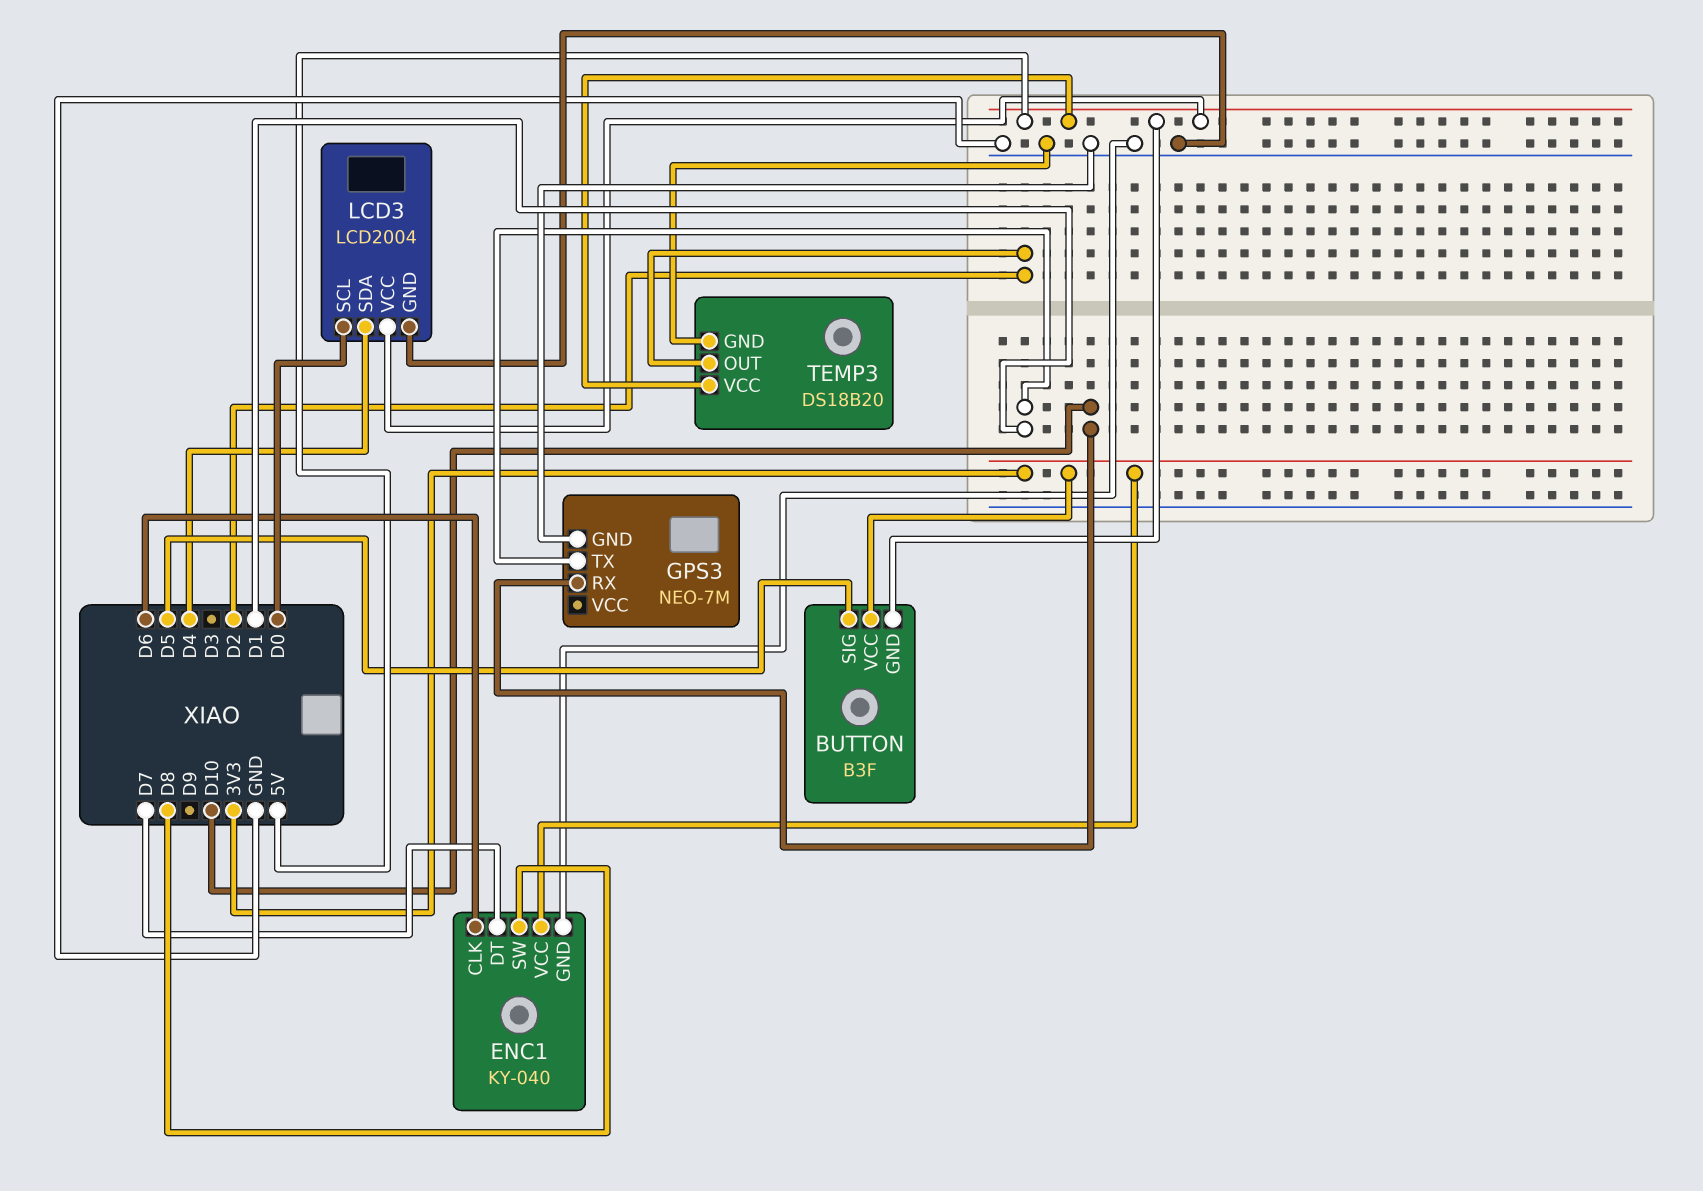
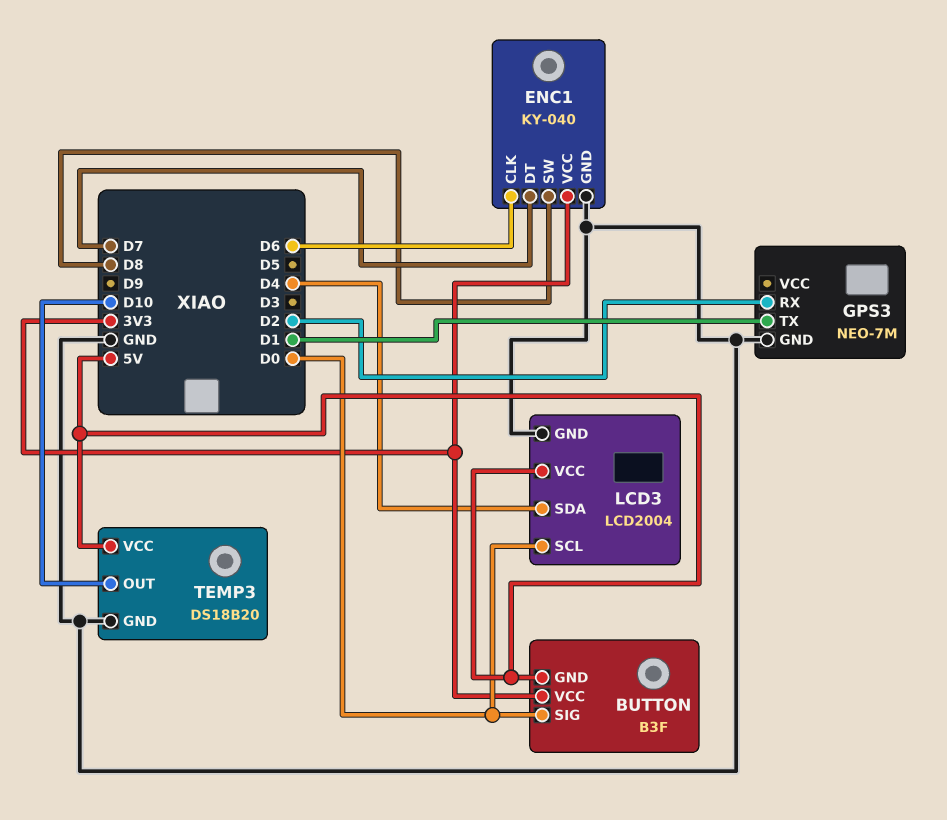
BUTTON pin SIG: D5 -> D0
GPS3 pin RX: D10 -> D2
TEMP3 pin OUT: D2 -> D10

